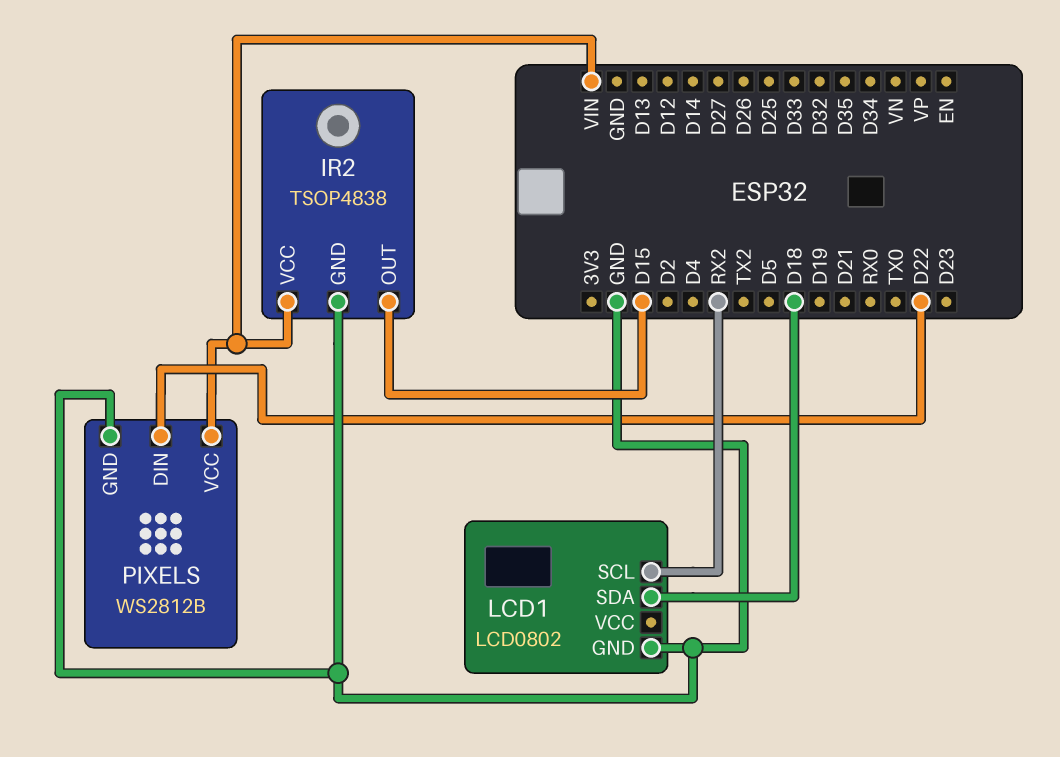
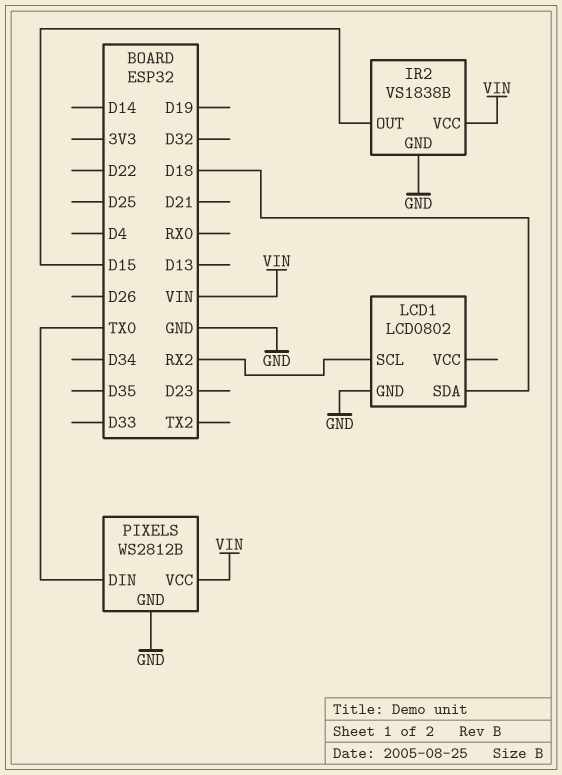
IR2: TSOP4838 -> VS1838B
PIXELS pin DIN: D22 -> TX0

